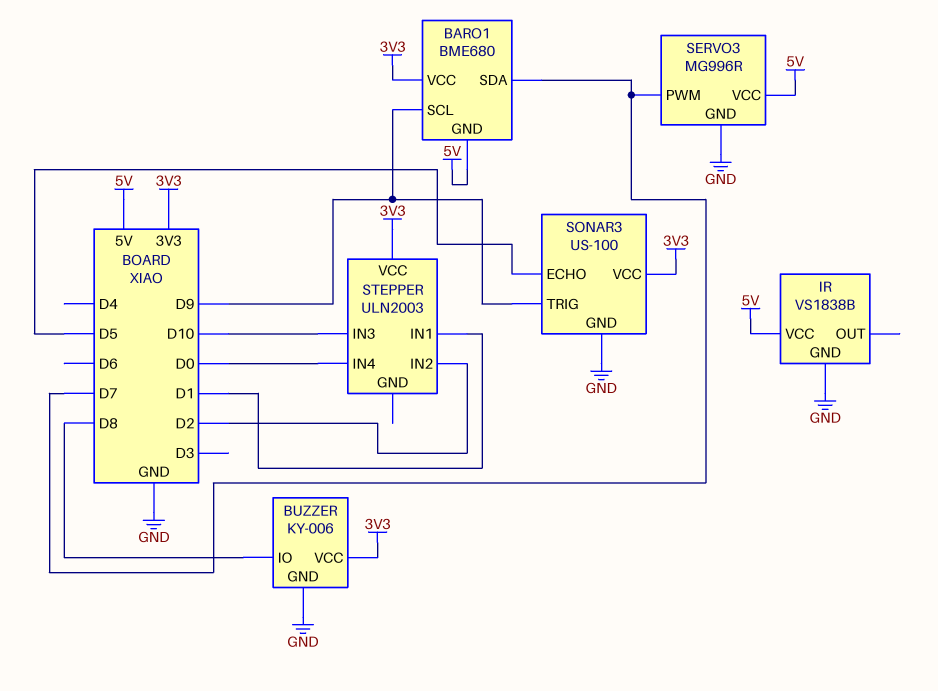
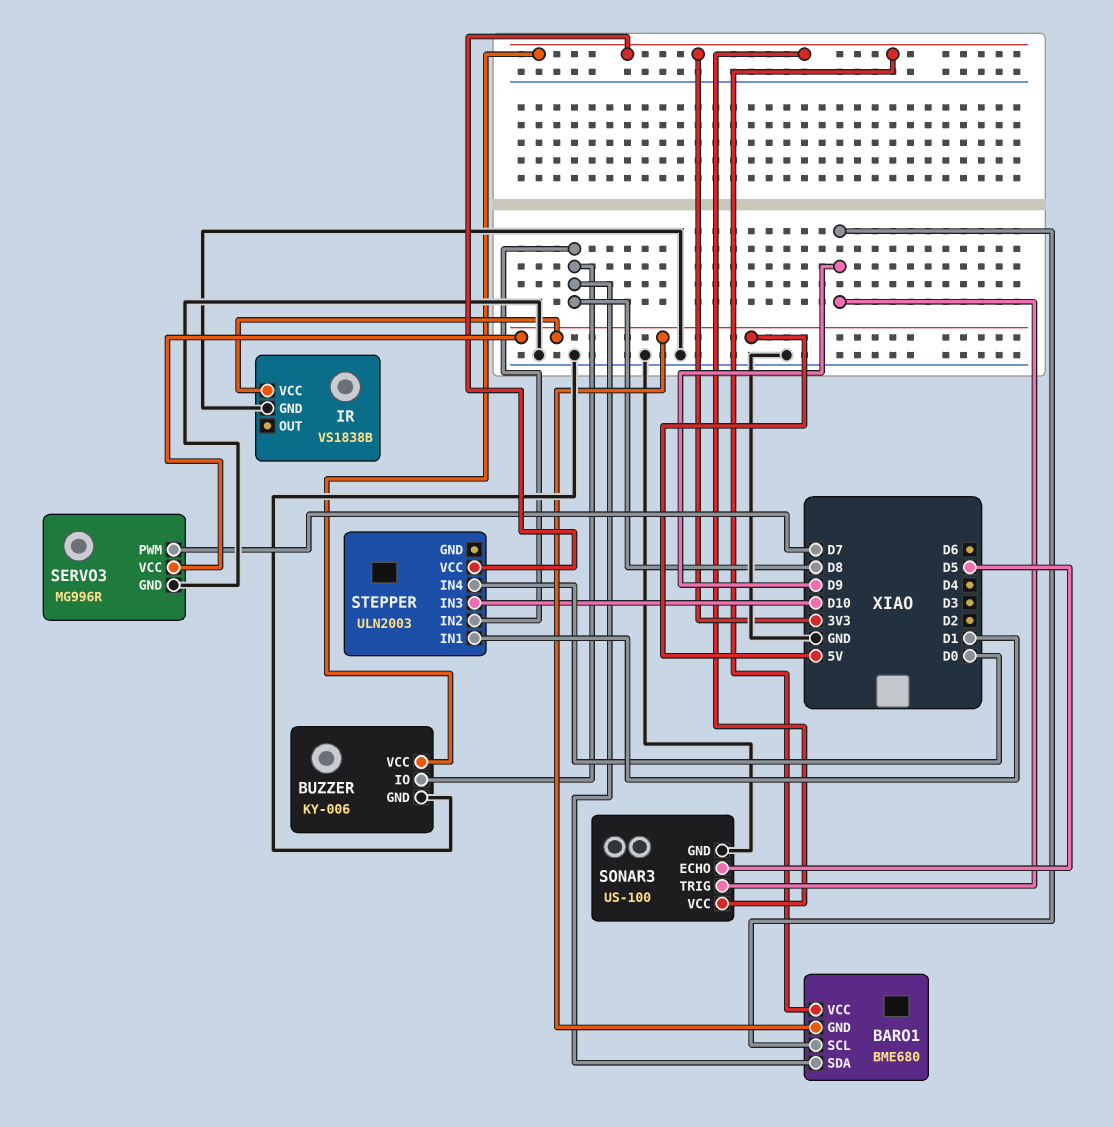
BARO1 pin SDA: D7 -> D8
STEPPER pin IN2: D2 -> D8

